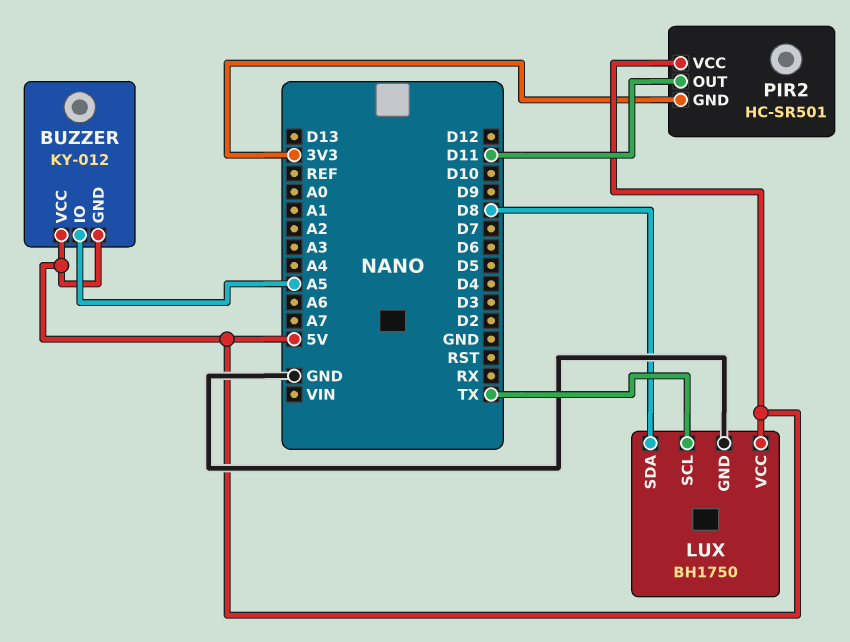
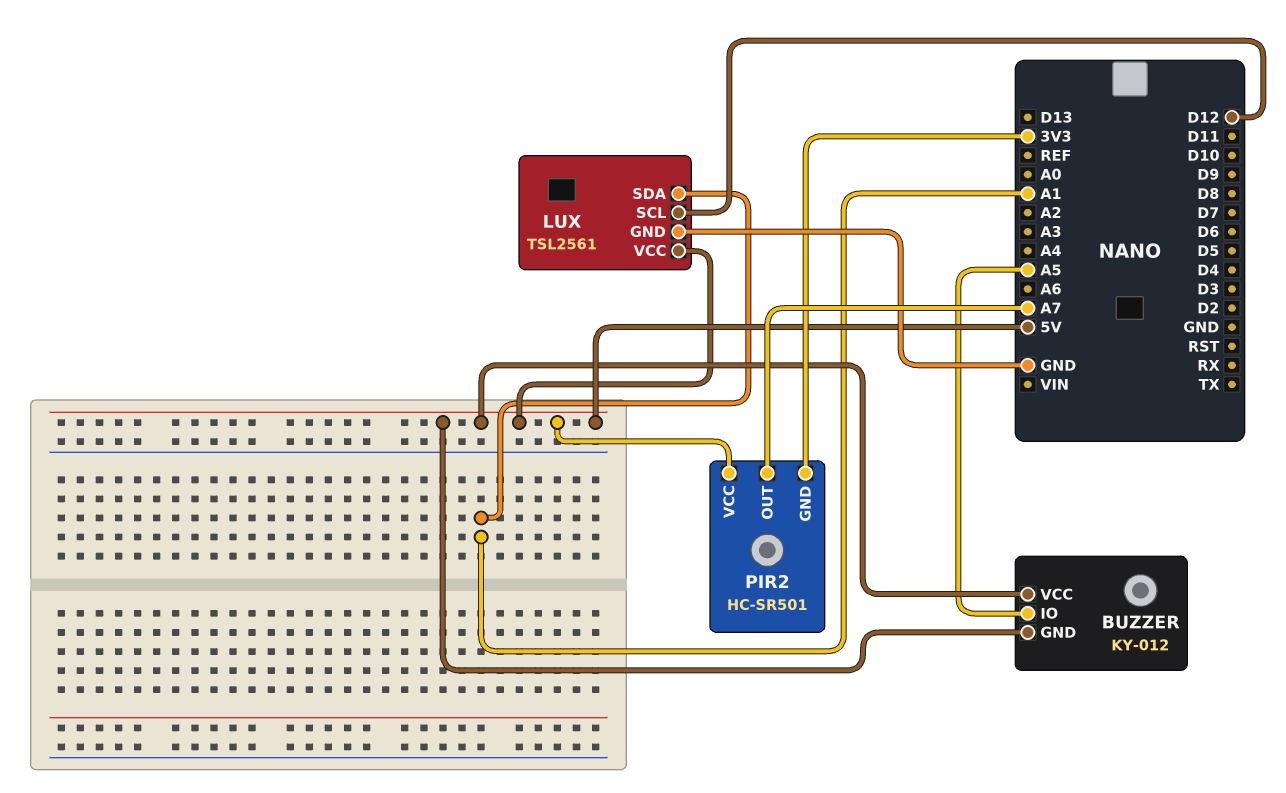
LUX: BH1750 -> TSL2561
LUX pin SCL: TX -> D12
LUX pin SDA: D8 -> A1
PIR2 pin OUT: D11 -> A7

